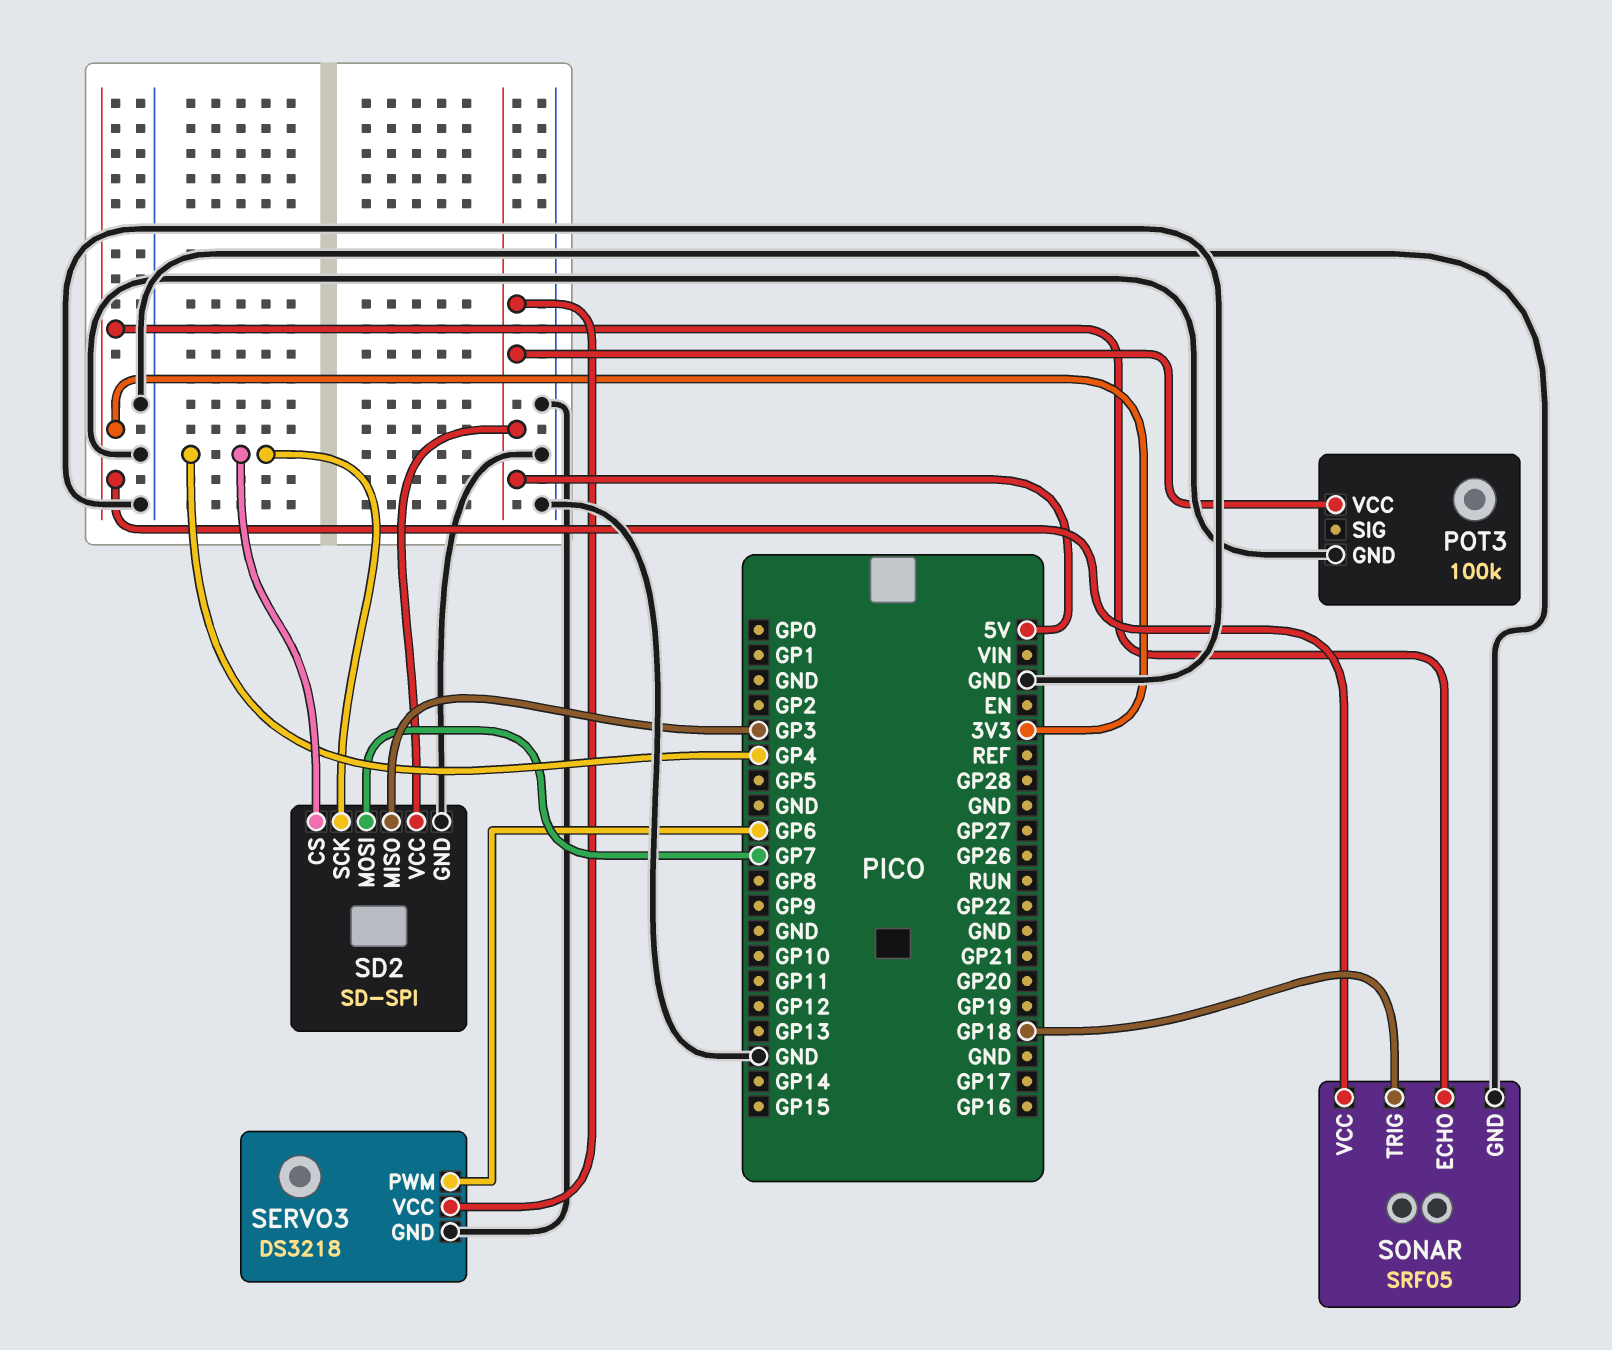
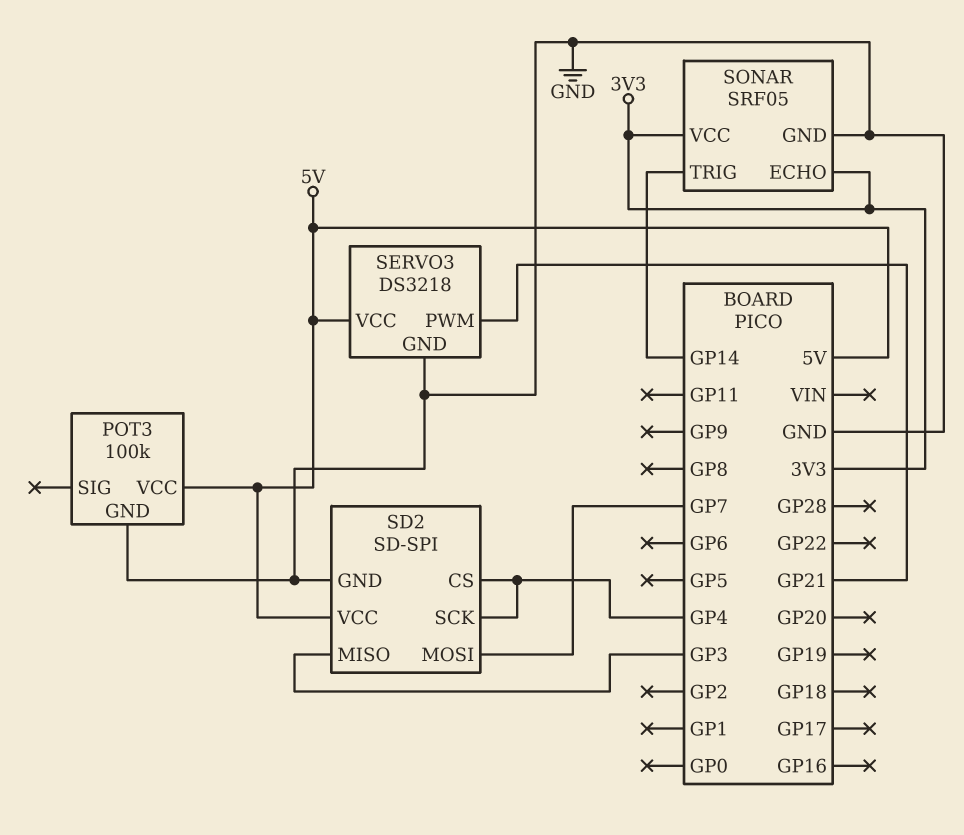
SERVO3 pin PWM: GP6 -> GP21
SONAR pin TRIG: GP18 -> GP14

